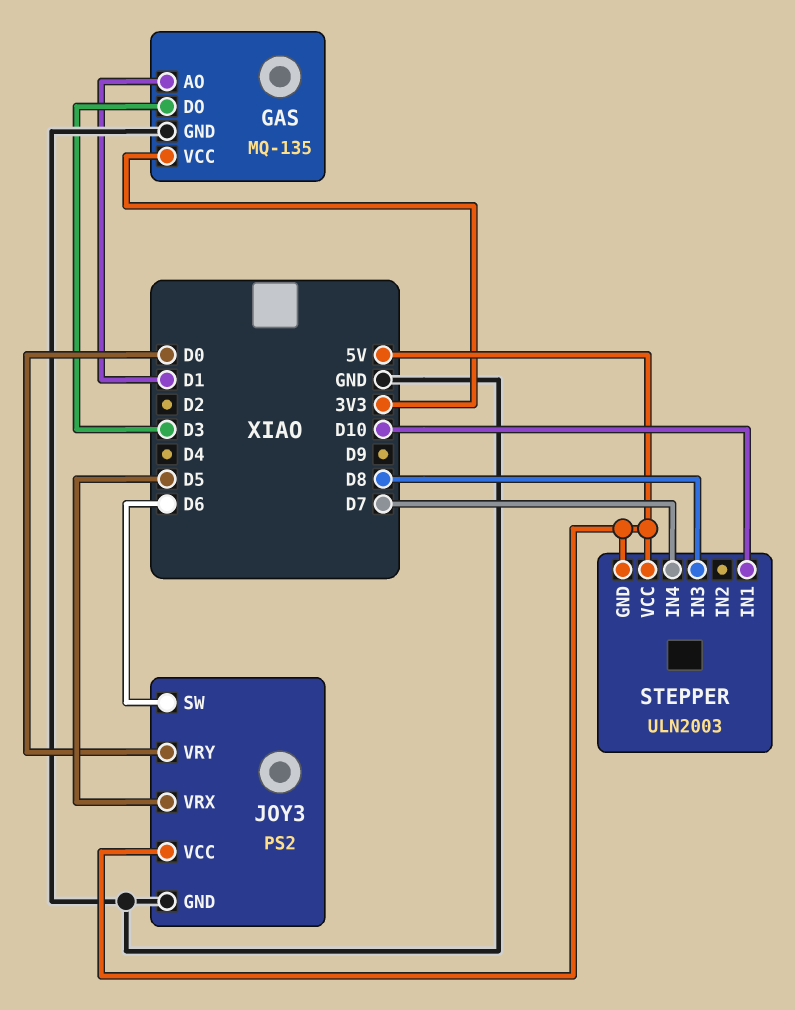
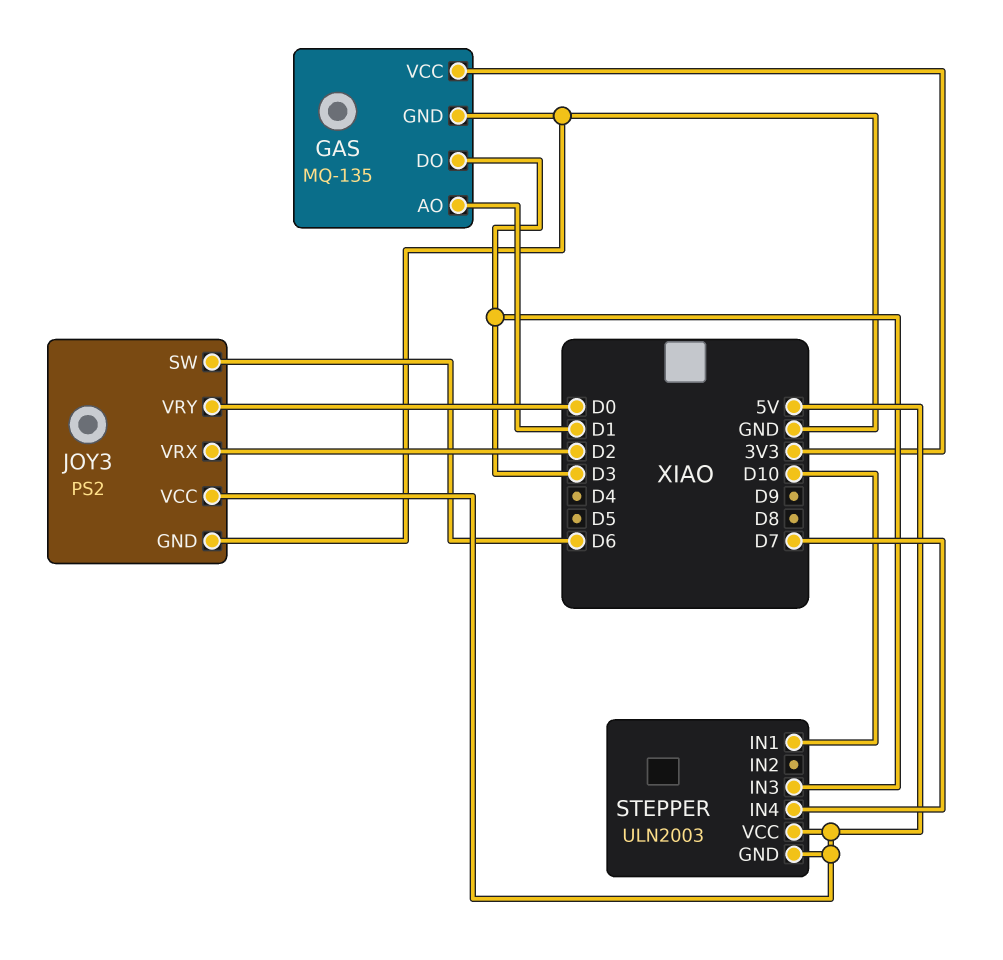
JOY3 pin VRX: D5 -> D2
STEPPER pin IN3: D8 -> D3

